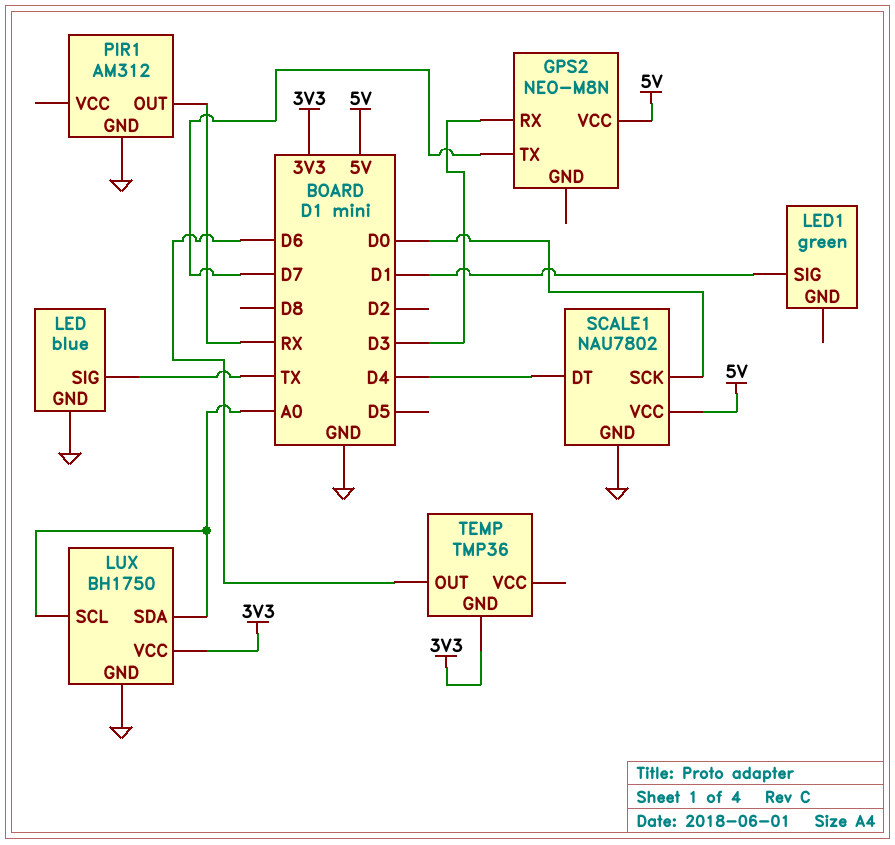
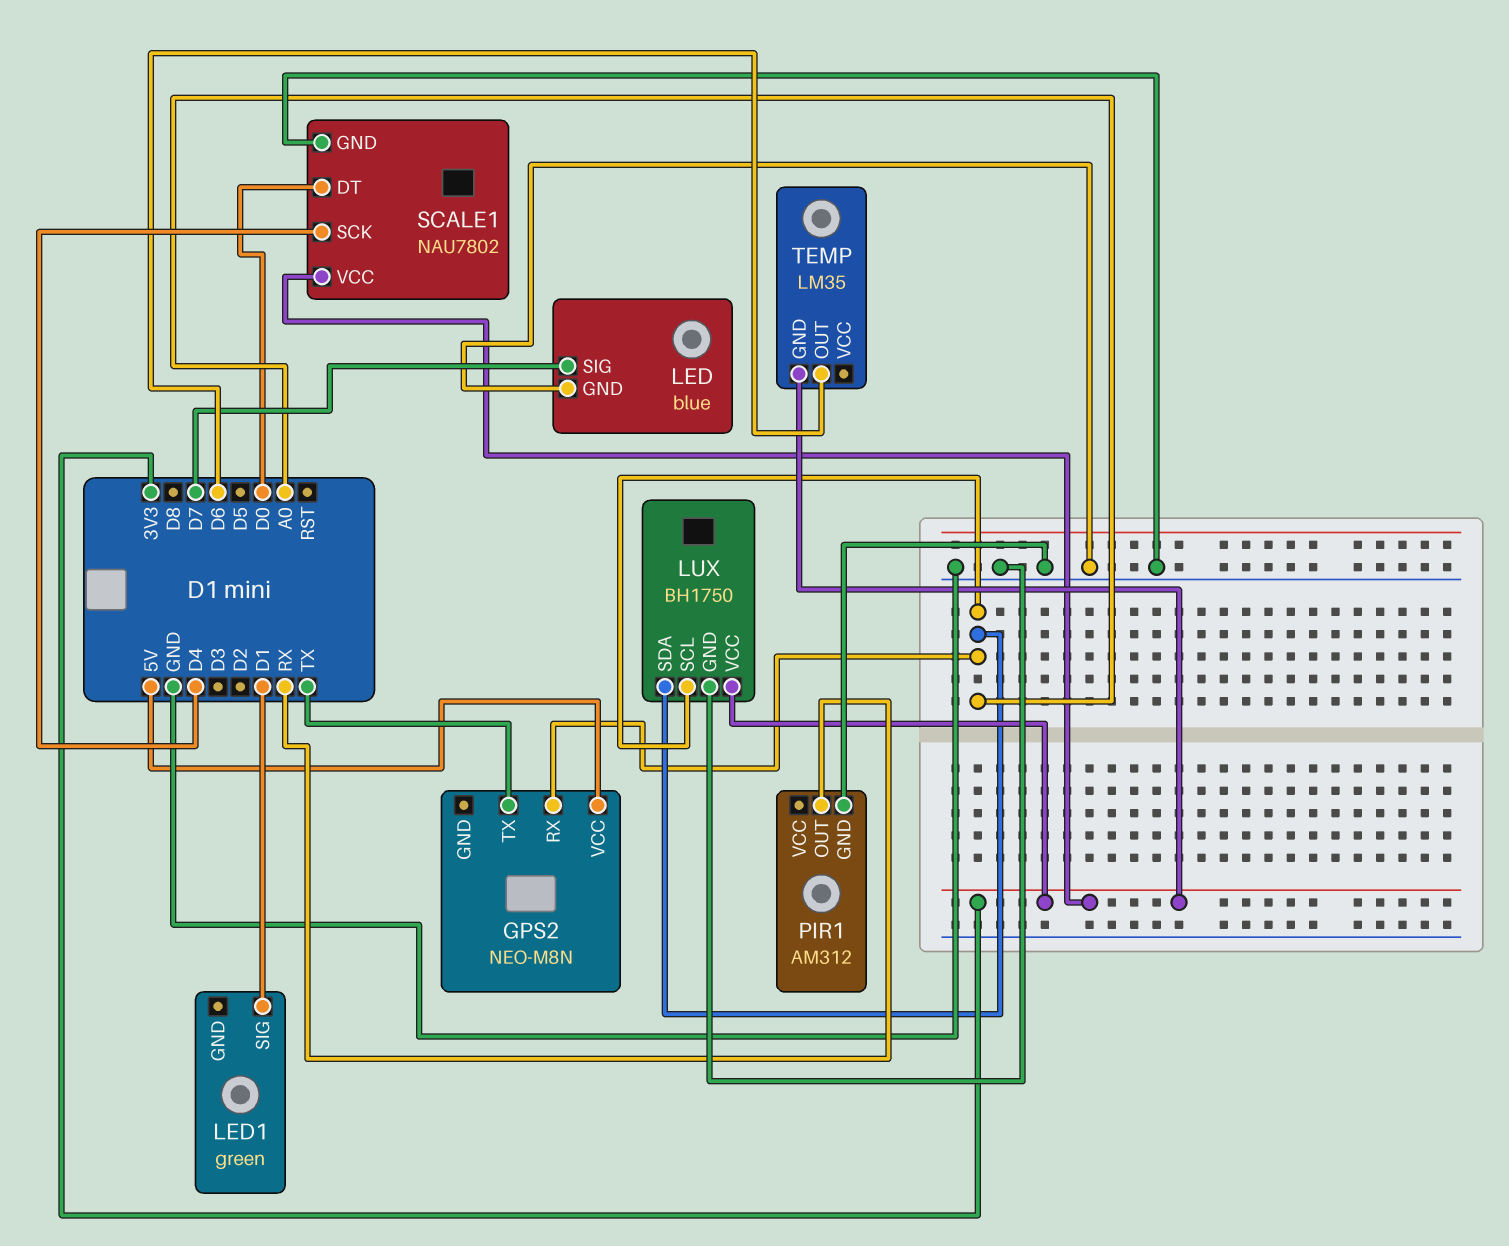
GPS2 pin RX: D3 -> A0
GPS2 pin TX: D7 -> TX
LED pin SIG: TX -> D7
SCALE1 pin DT: D4 -> D0
SCALE1 pin SCK: D0 -> D4
SCALE1 pin VCC: 5V -> 3V3
TEMP: TMP36 -> LM35

